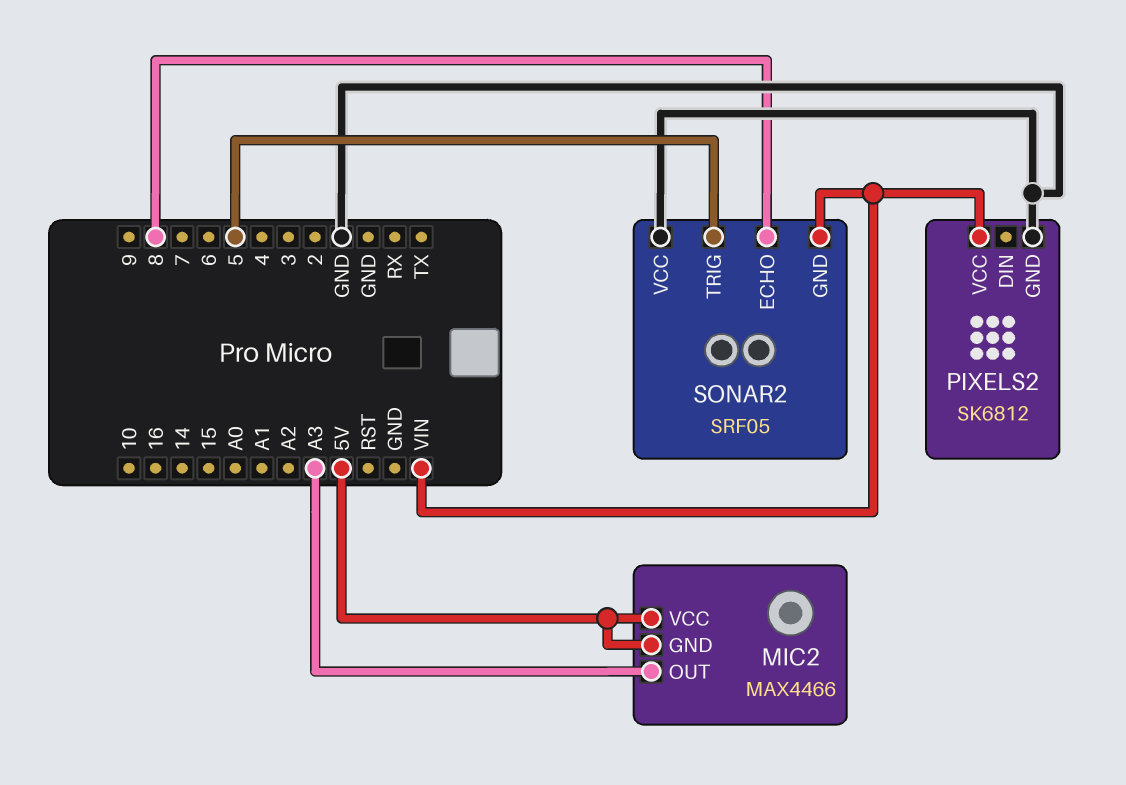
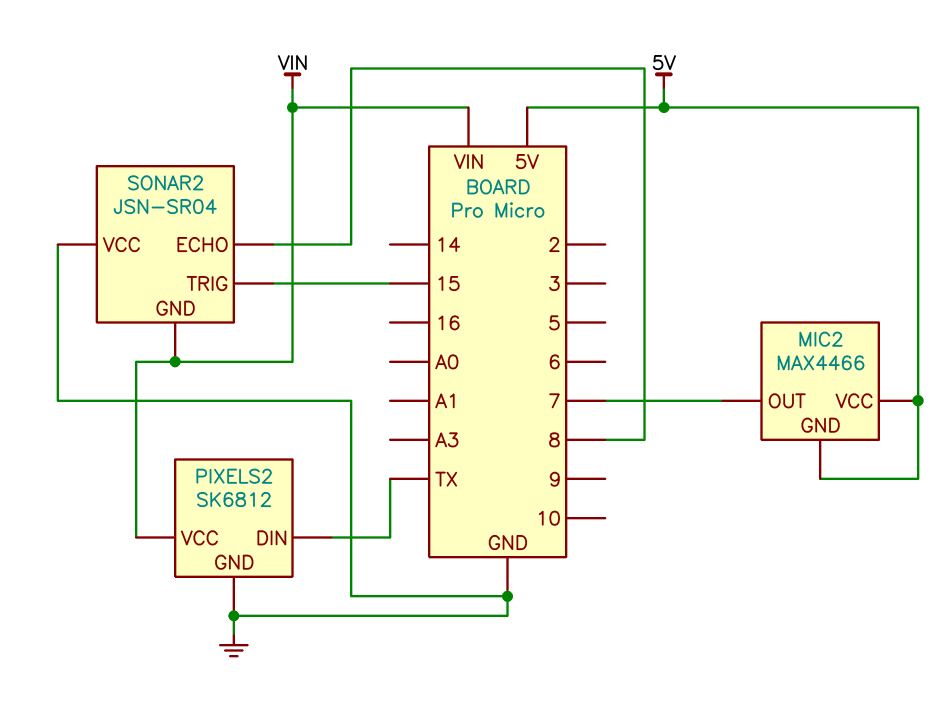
MIC2 pin OUT: A3 -> 7
PIXELS2 pin DIN: none -> TX
SONAR2: SRF05 -> JSN-SR04
SONAR2 pin TRIG: 5 -> 15

